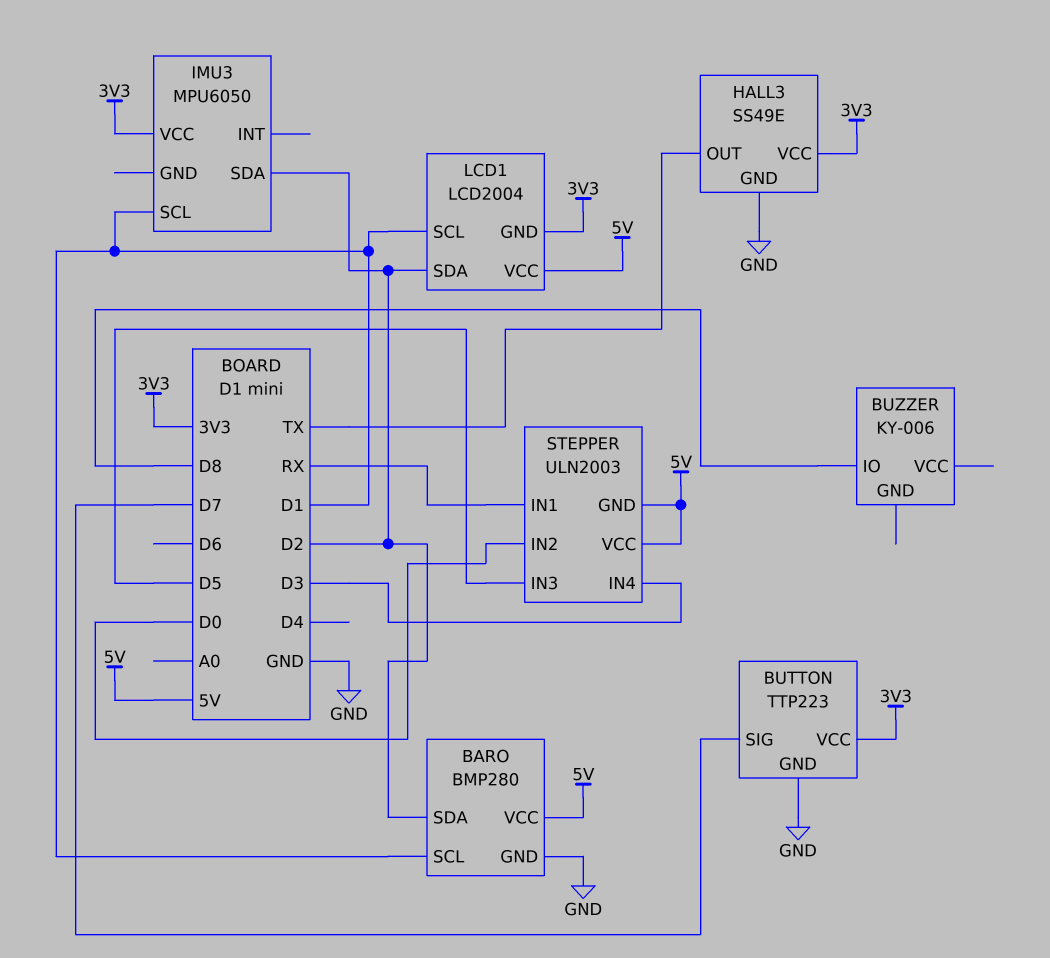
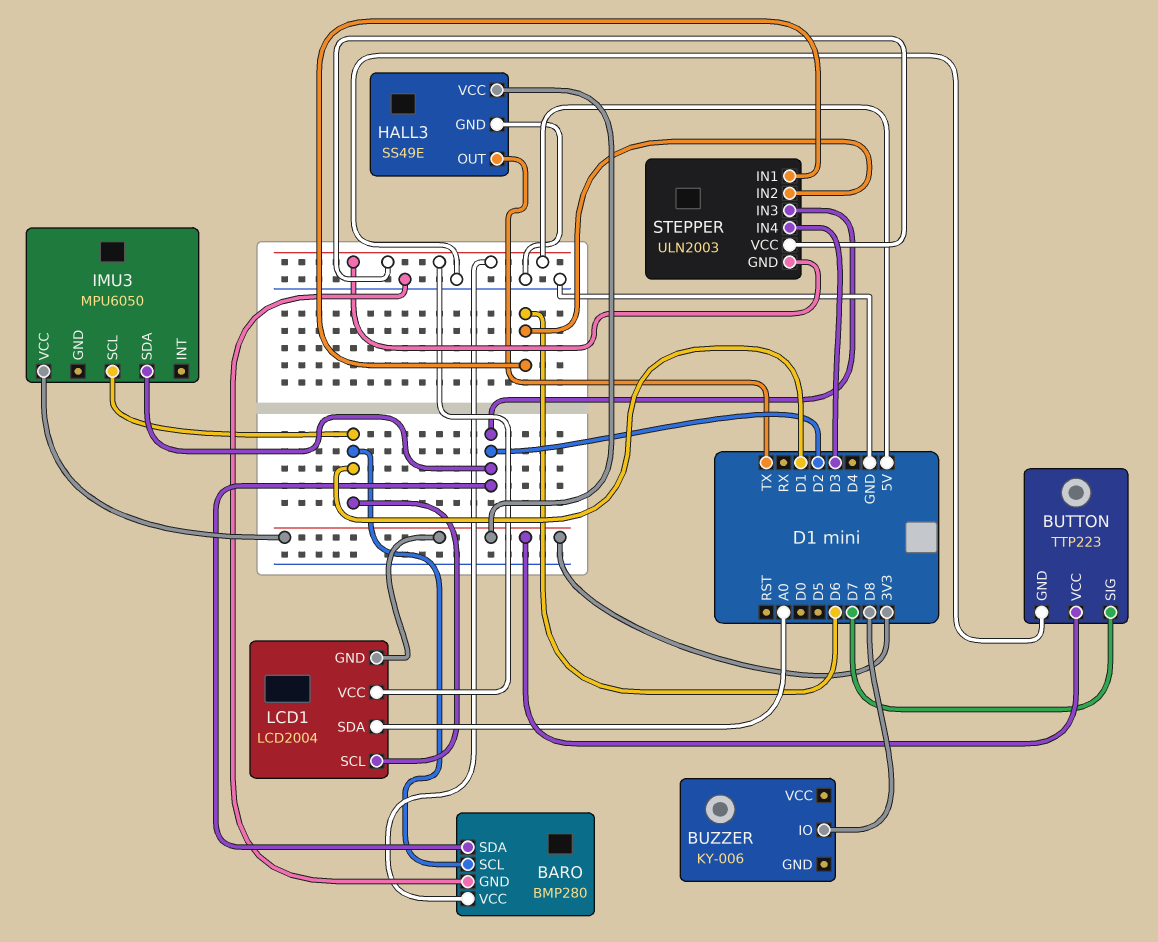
LCD1 pin SDA: D2 -> A0
STEPPER pin IN1: RX -> D6
STEPPER pin IN2: D0 -> D6
STEPPER pin IN3: D5 -> D2

